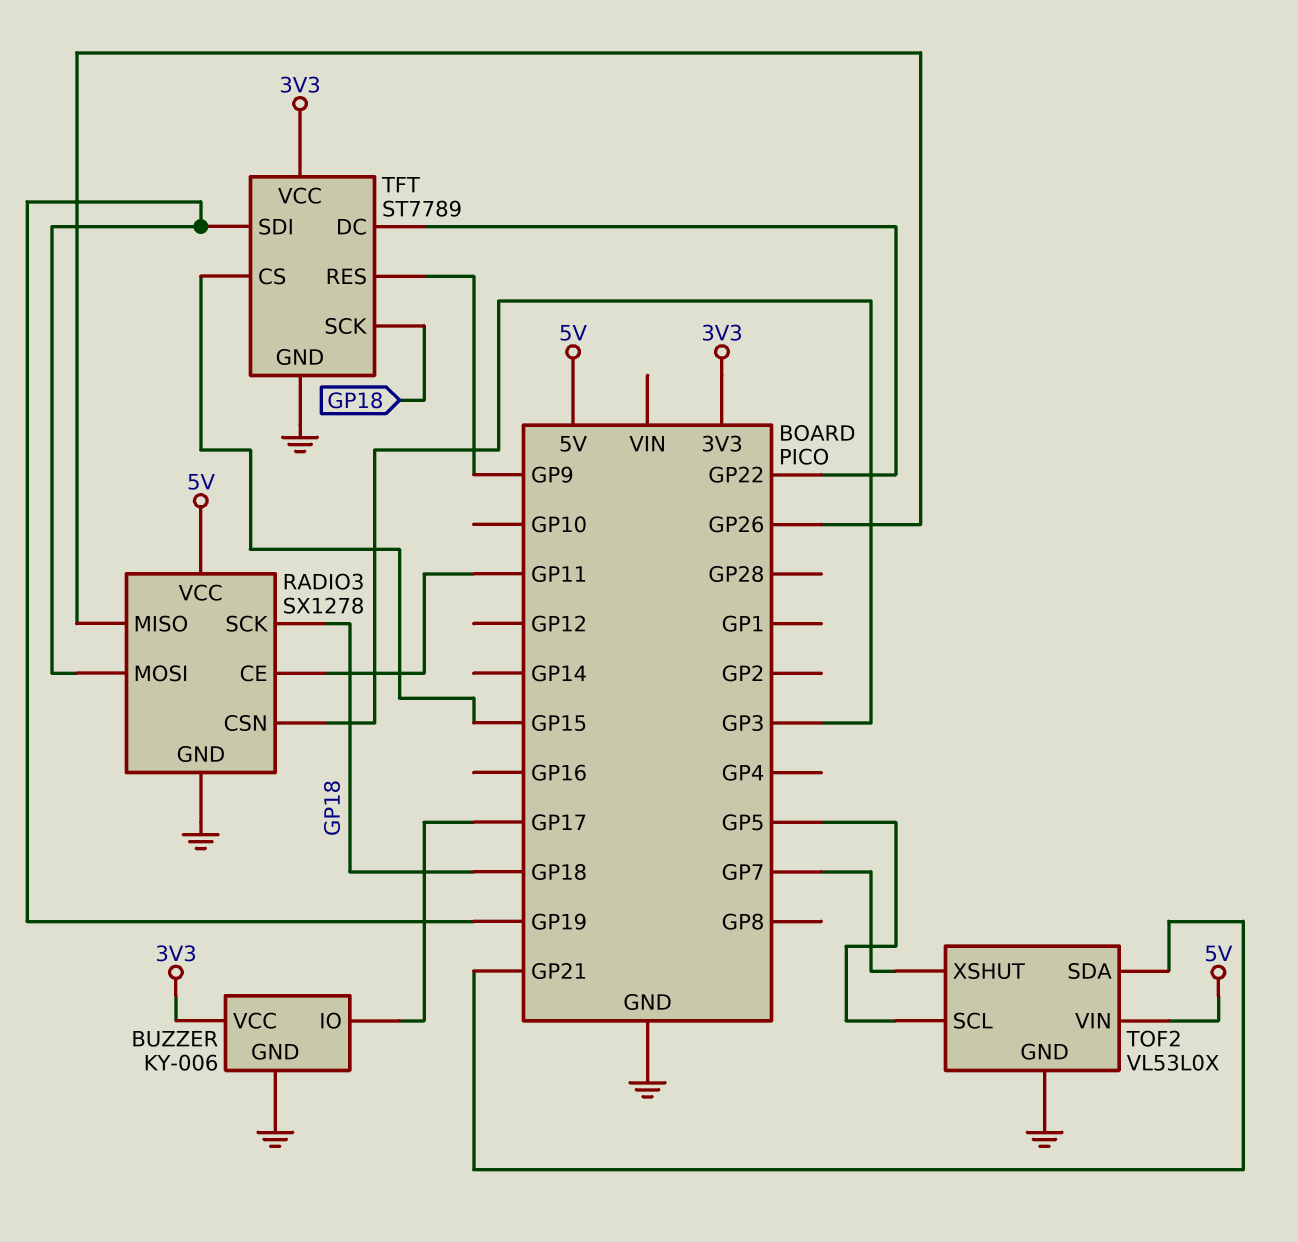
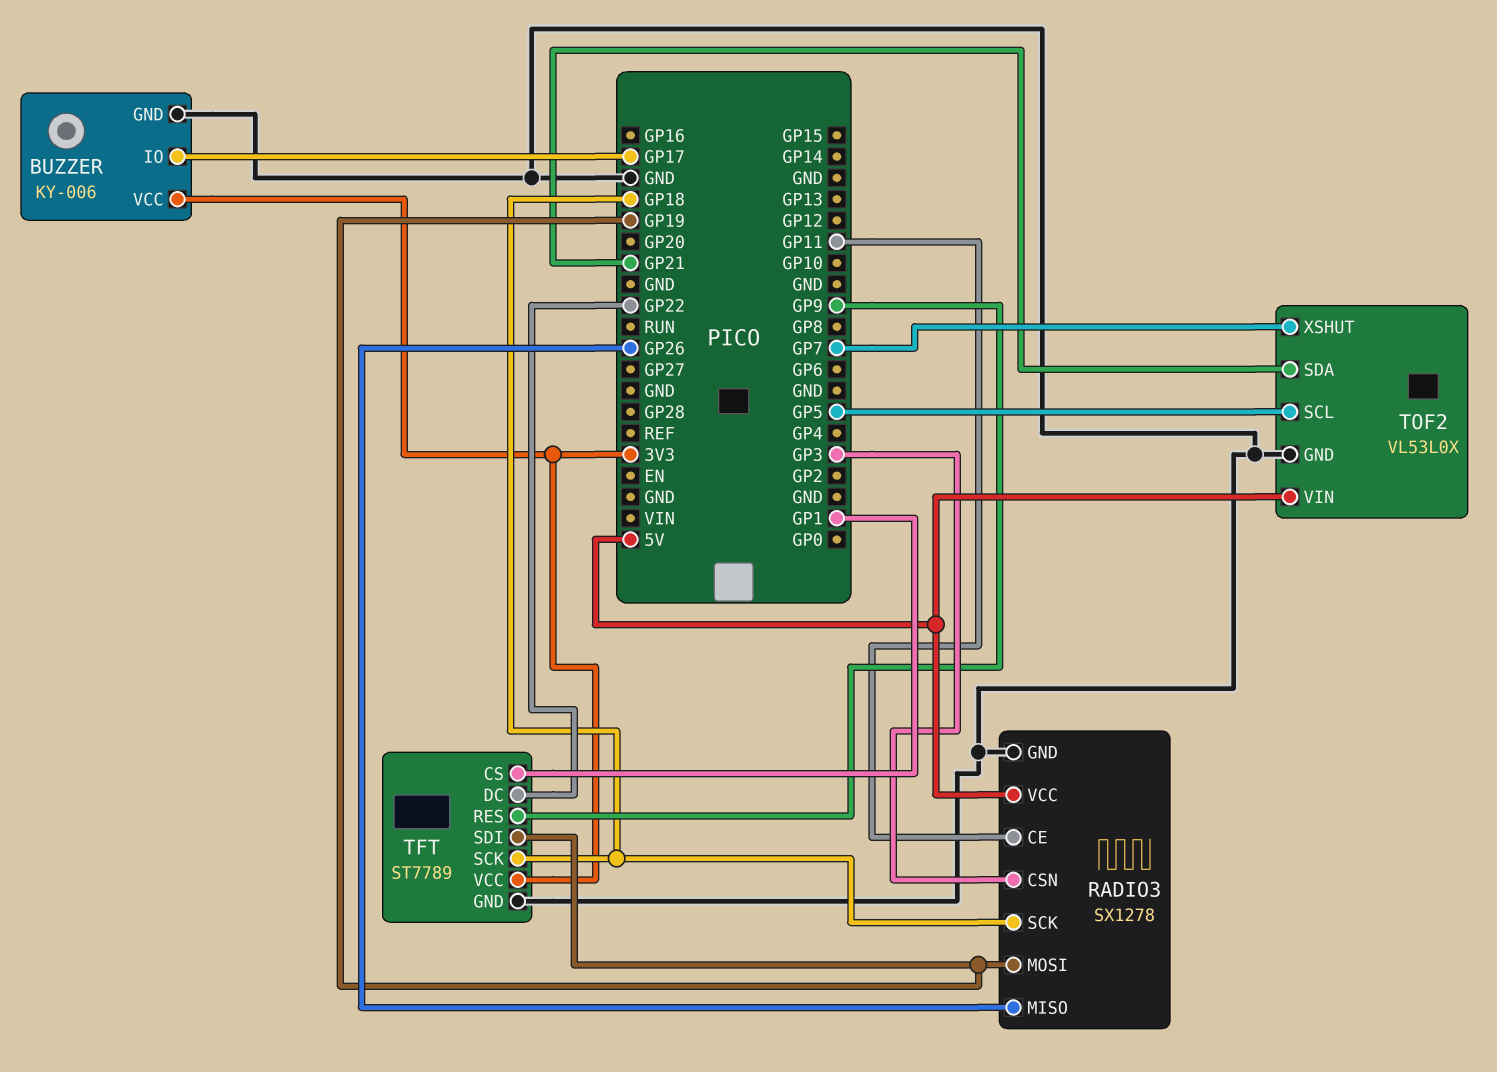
TFT pin CS: GP15 -> GP1

